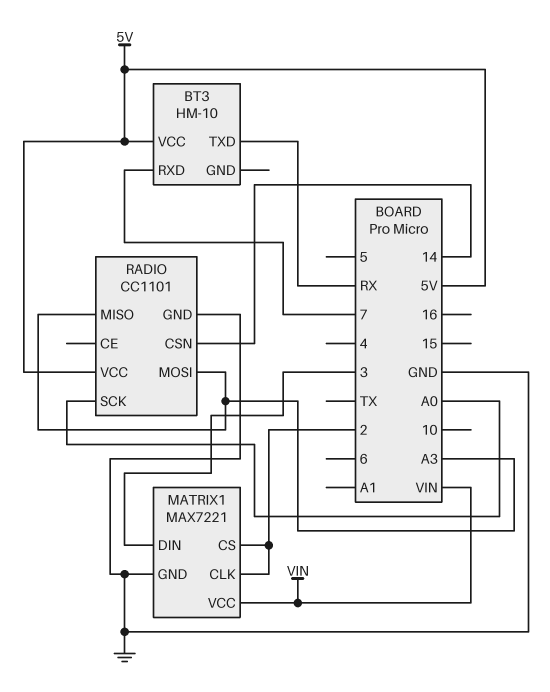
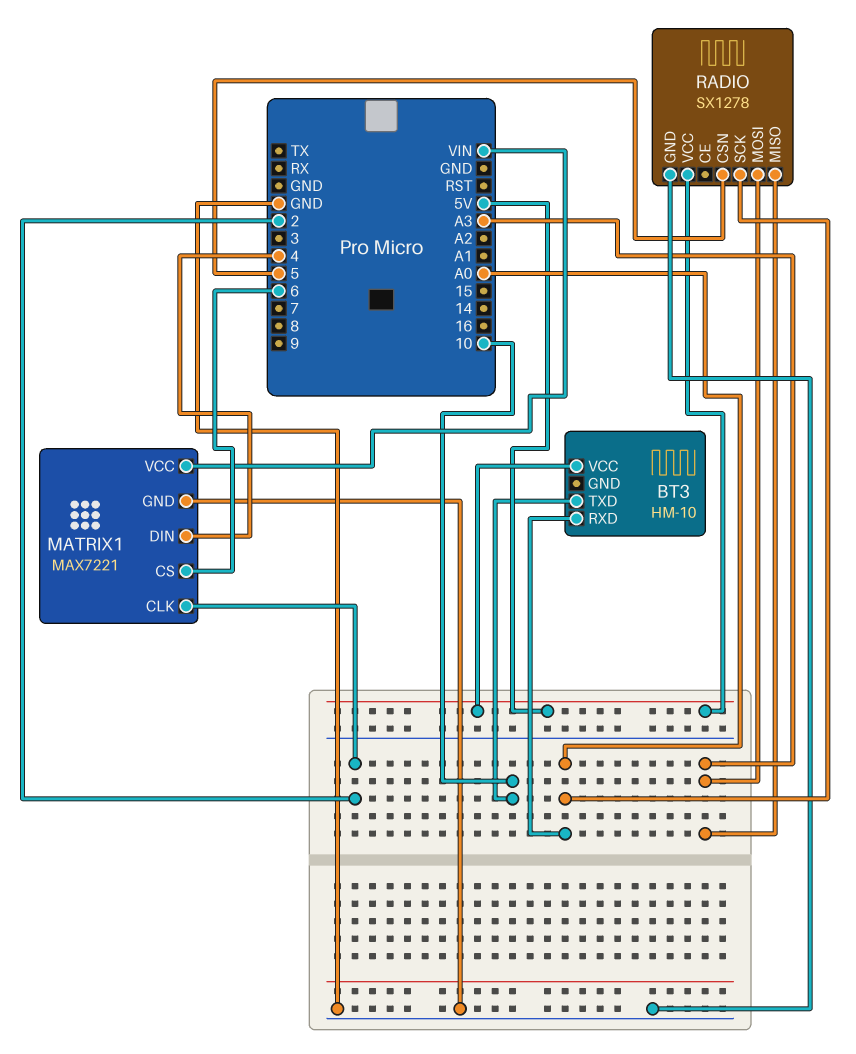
BT3 pin RXD: 7 -> A0
BT3 pin TXD: RX -> 10
MATRIX1 pin CS: 2 -> 6
MATRIX1 pin DIN: 3 -> 4
RADIO: CC1101 -> SX1278
RADIO pin CSN: 14 -> 5

